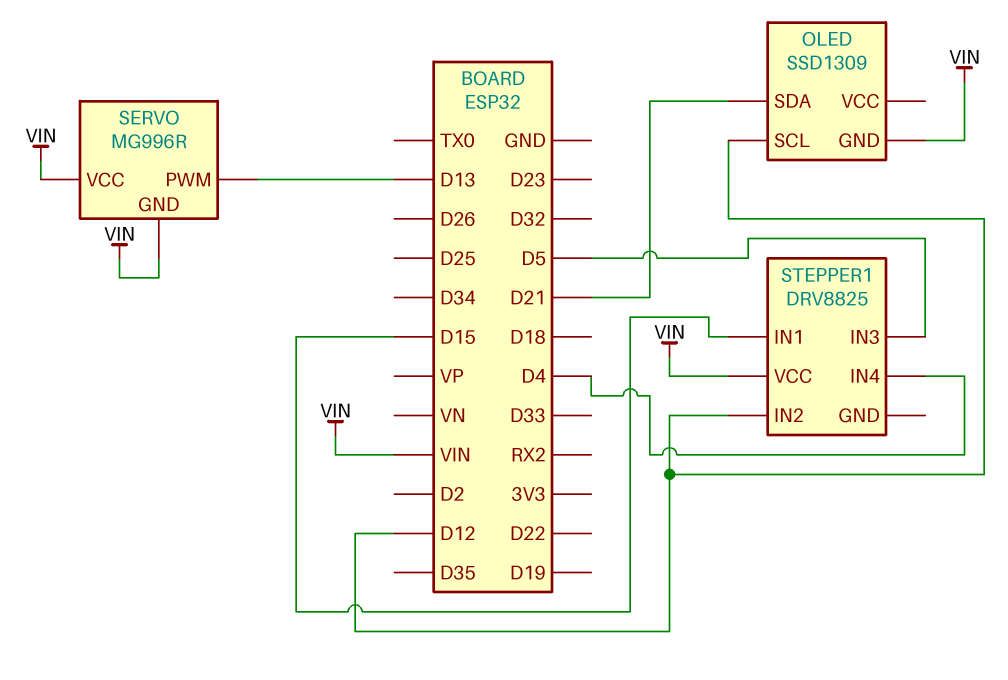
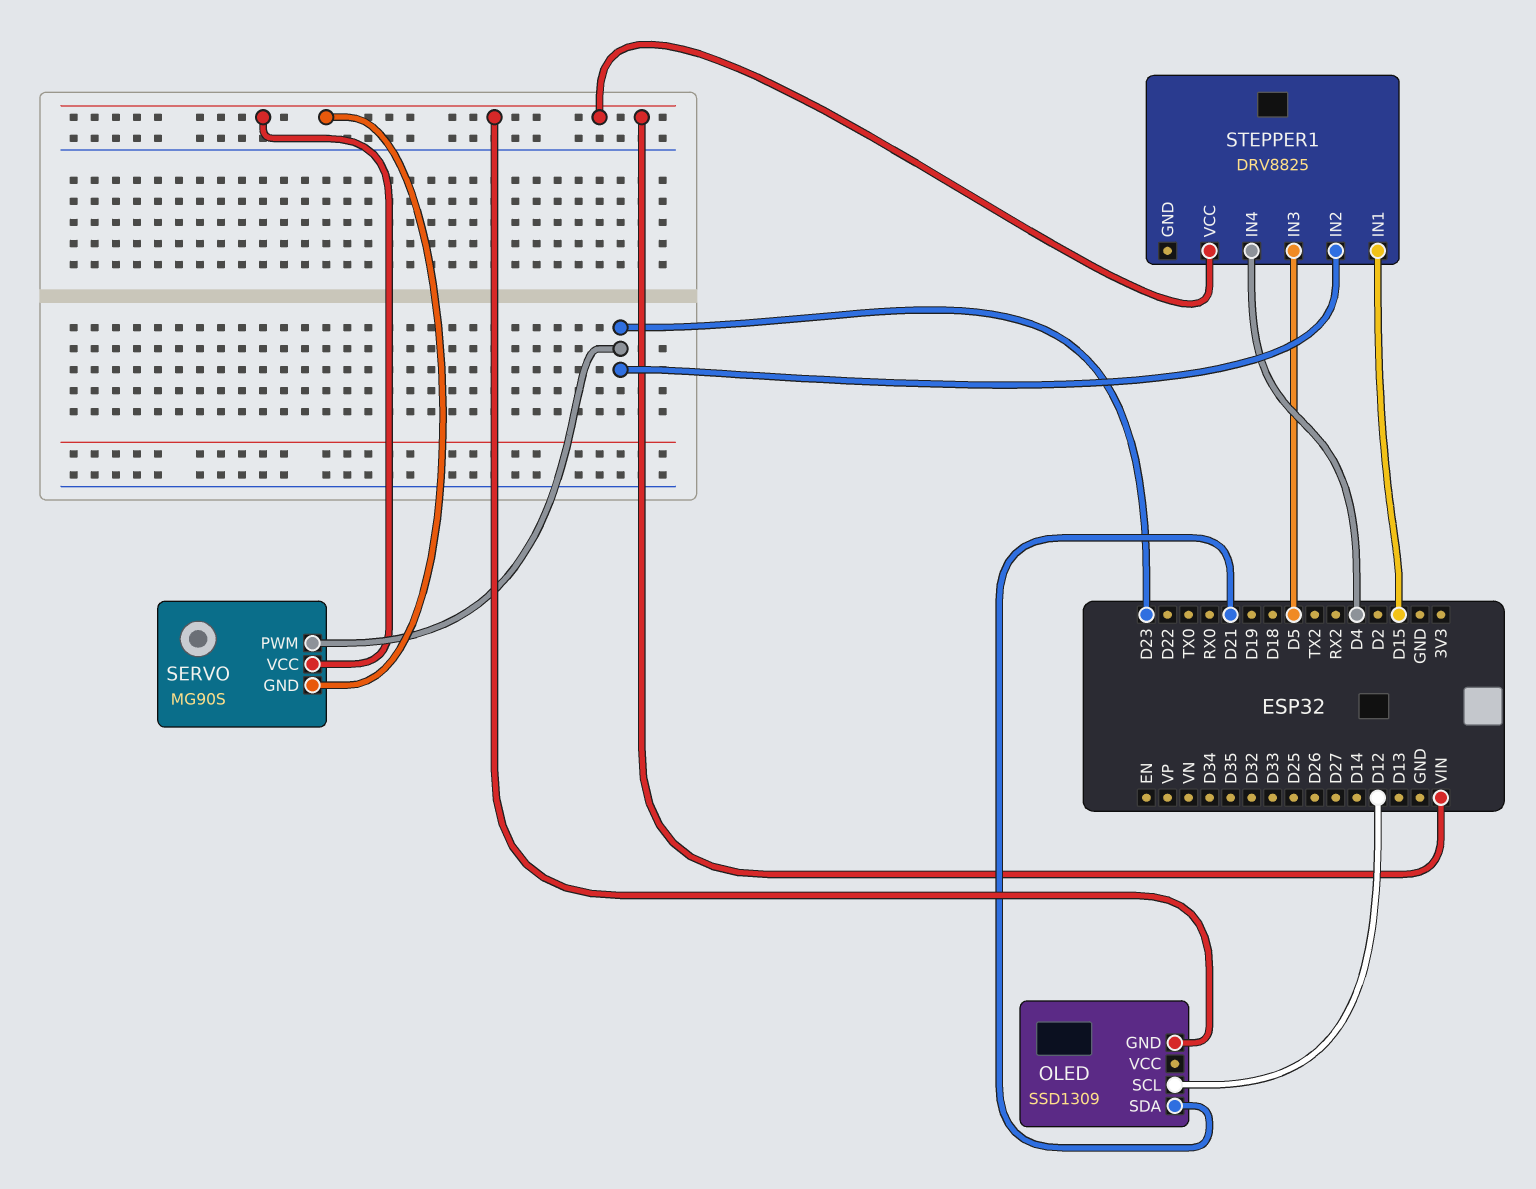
SERVO: MG996R -> MG90S
SERVO pin PWM: D13 -> D23
STEPPER1 pin IN2: D12 -> D23

